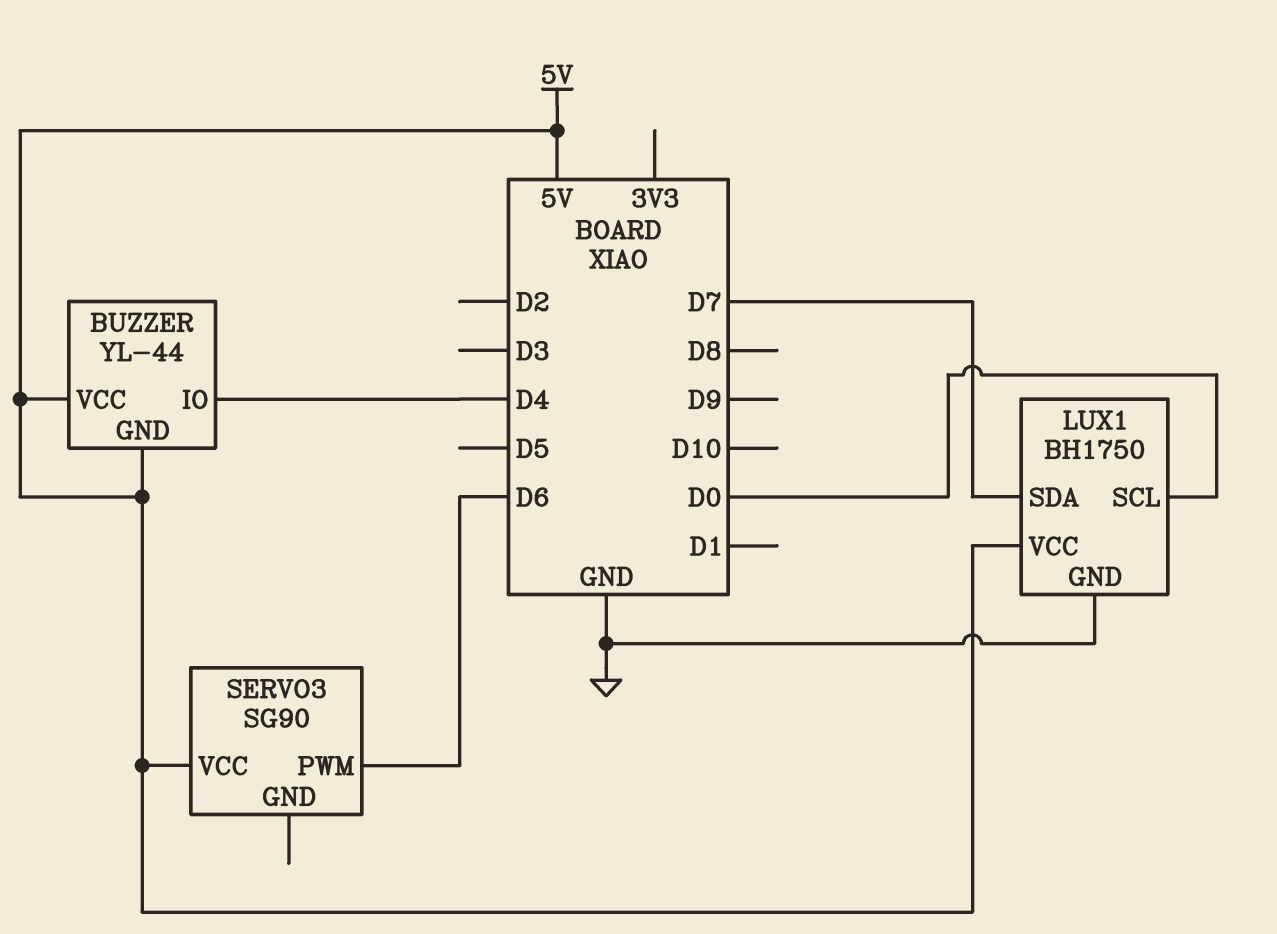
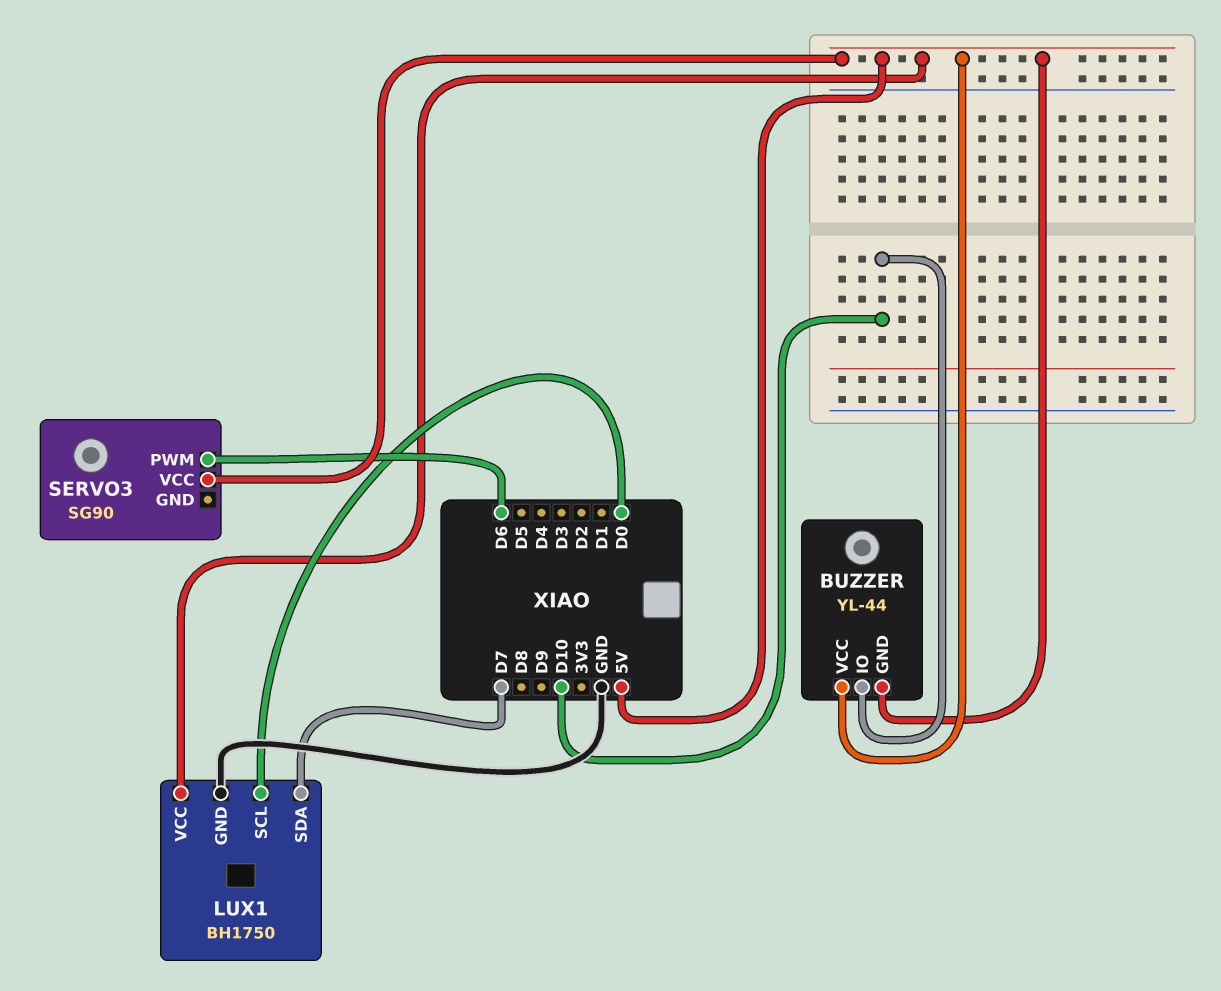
BUZZER pin IO: D4 -> D10

